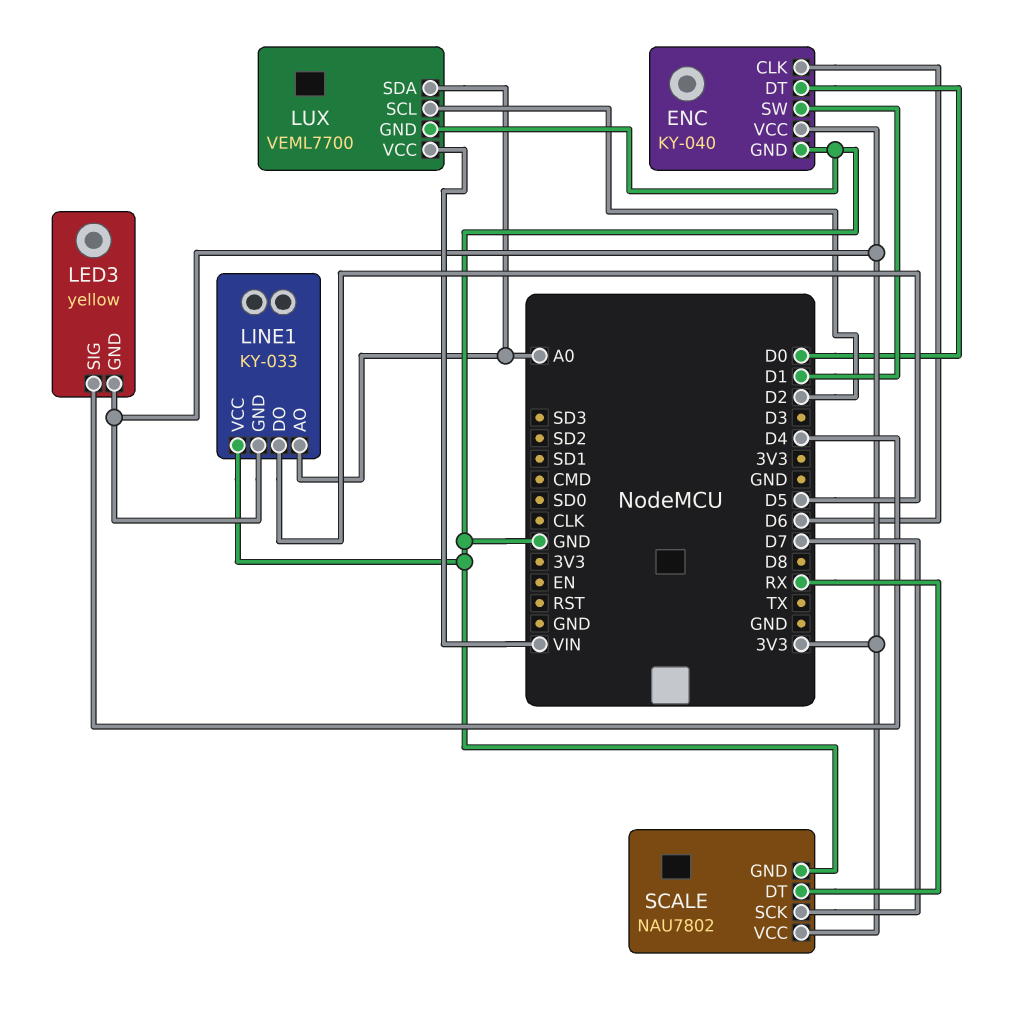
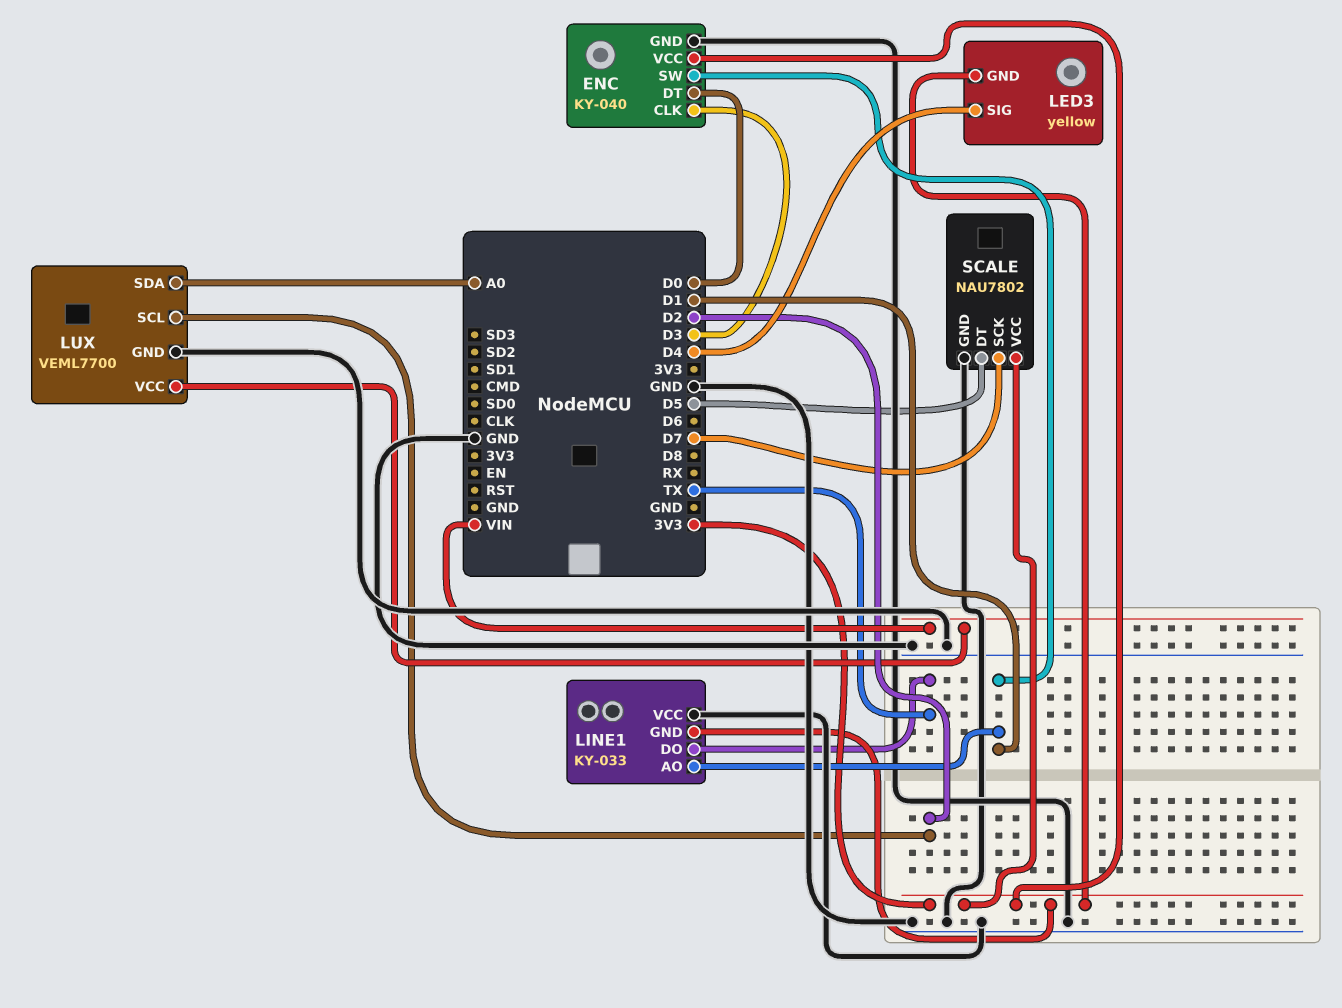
ENC pin CLK: D6 -> D3
LINE1 pin AO: A0 -> D1
LINE1 pin DO: D5 -> TX
SCALE pin DT: RX -> D5

